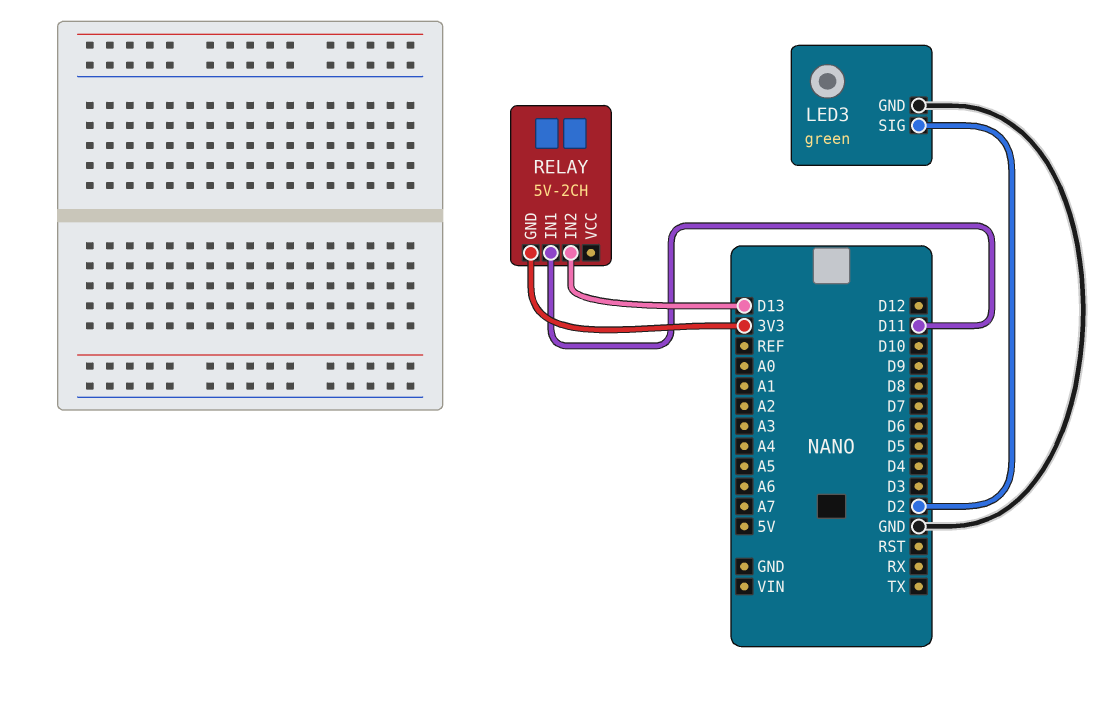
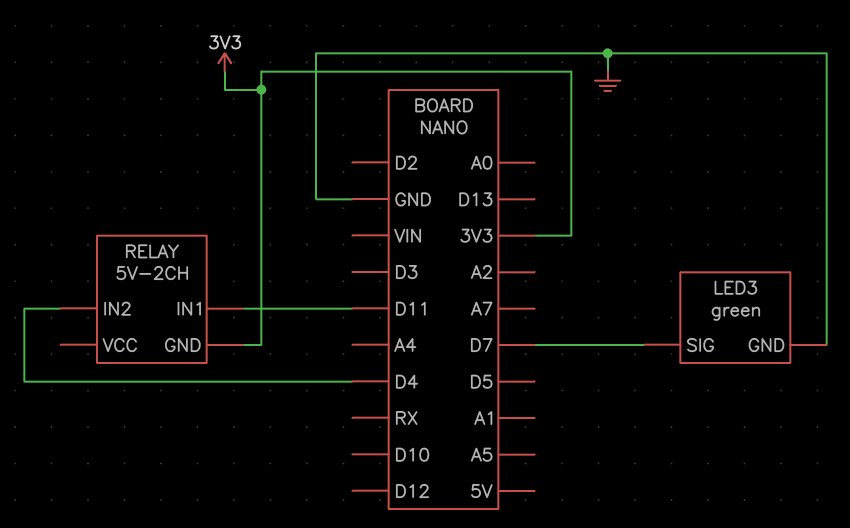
LED3 pin SIG: D2 -> D7
RELAY pin IN2: D13 -> D4

